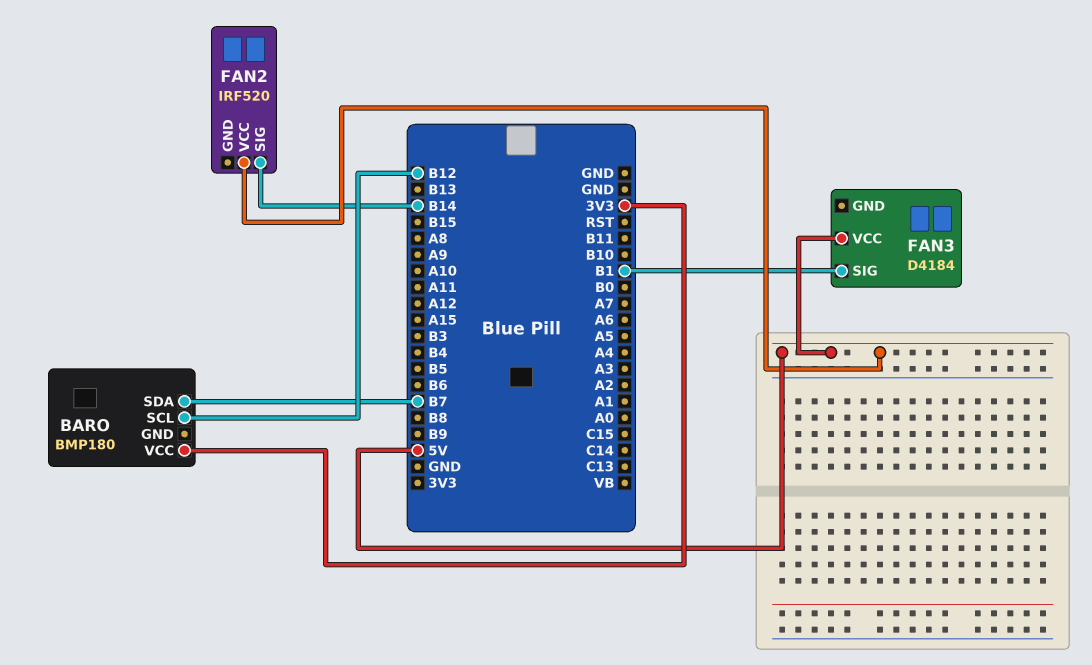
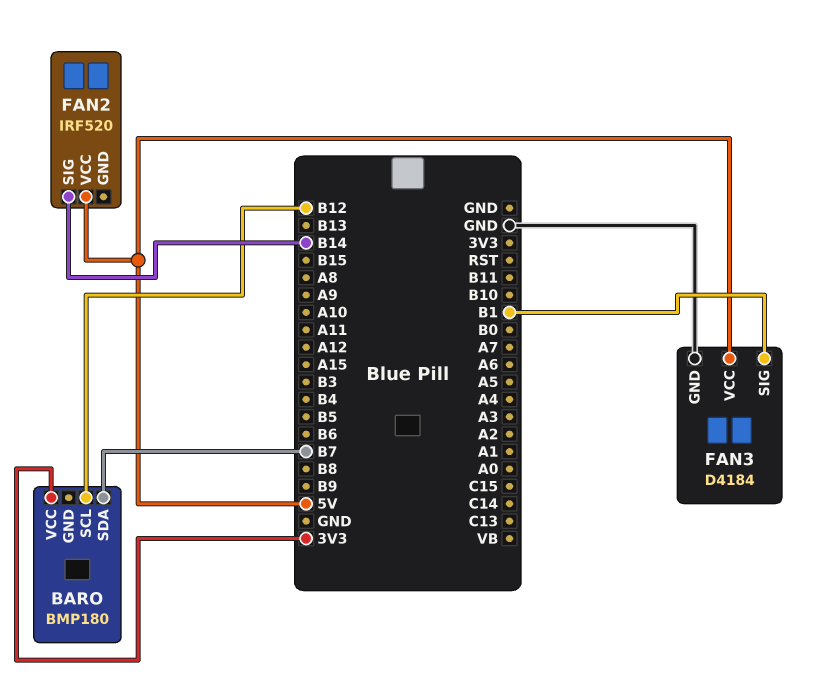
FAN3 pin GND: none -> GND

